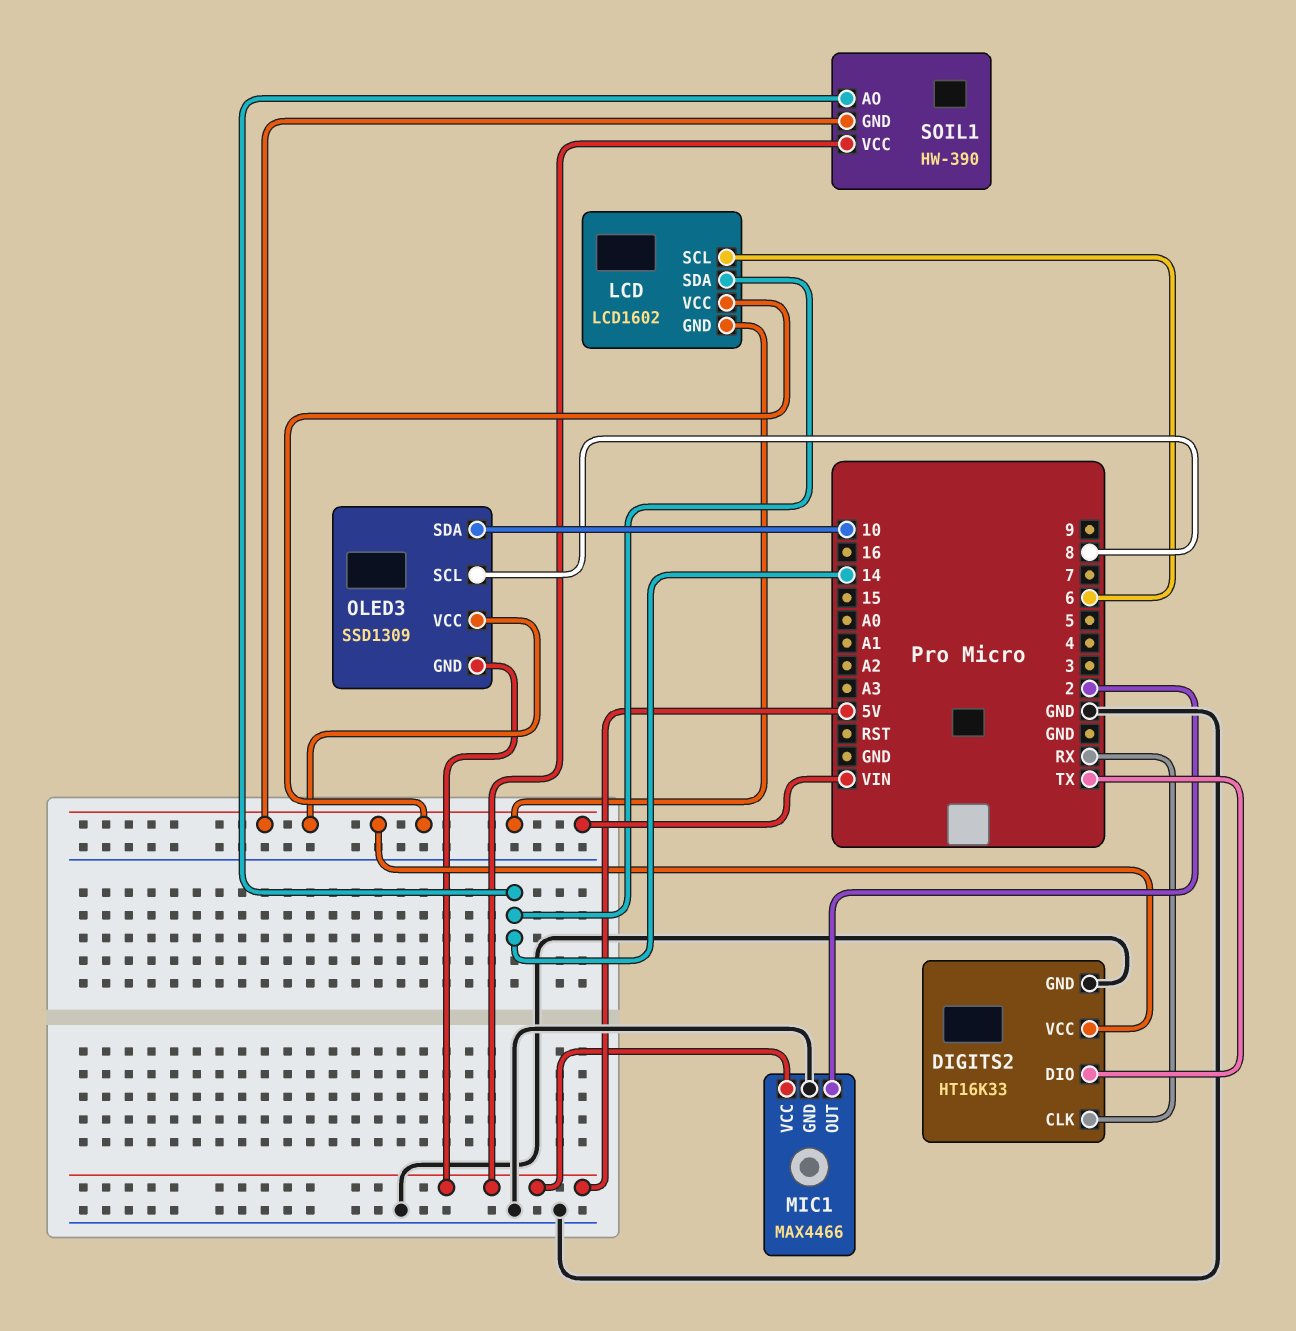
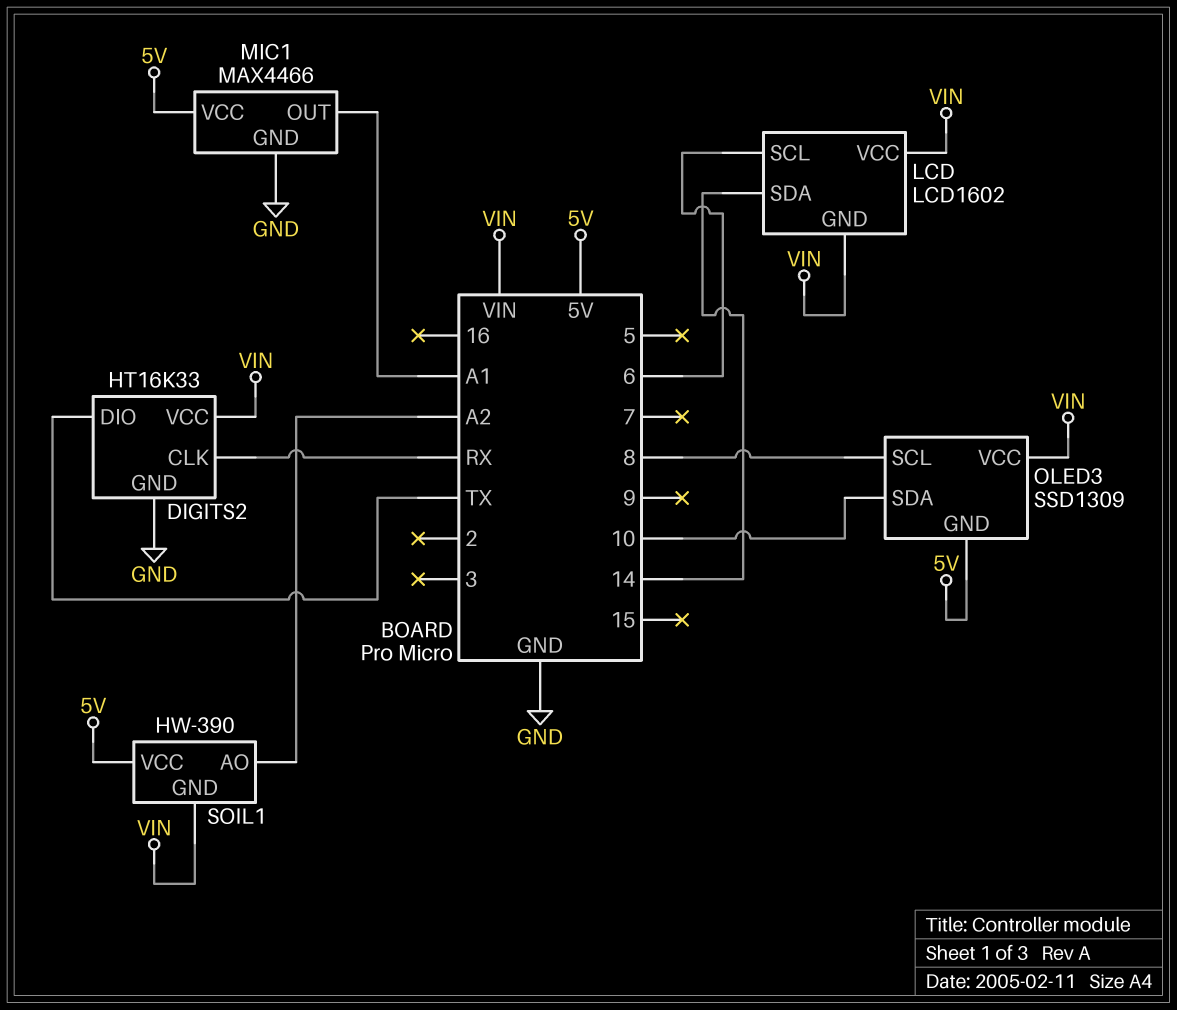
MIC1 pin OUT: 2 -> A1
SOIL1 pin AO: 14 -> A2

